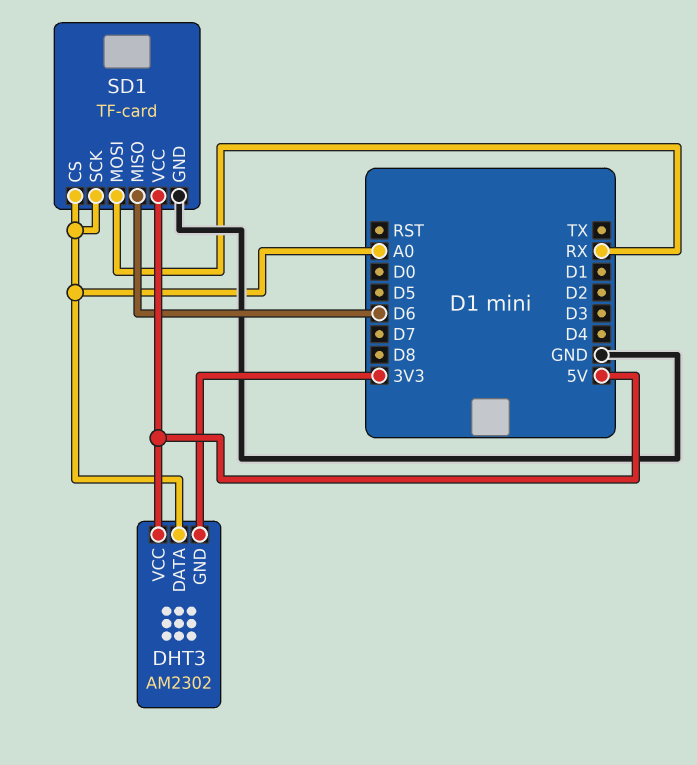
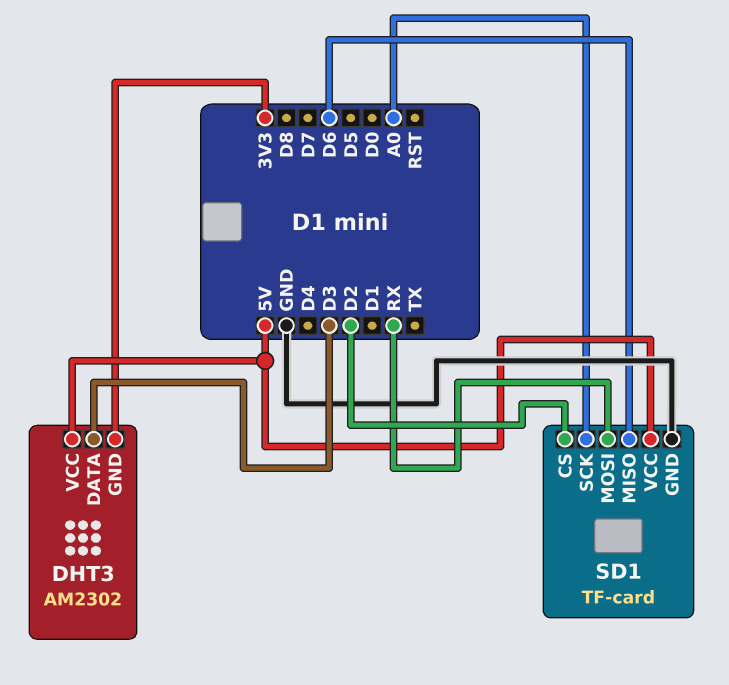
DHT3 pin DATA: A0 -> D3
SD1 pin CS: A0 -> D2

